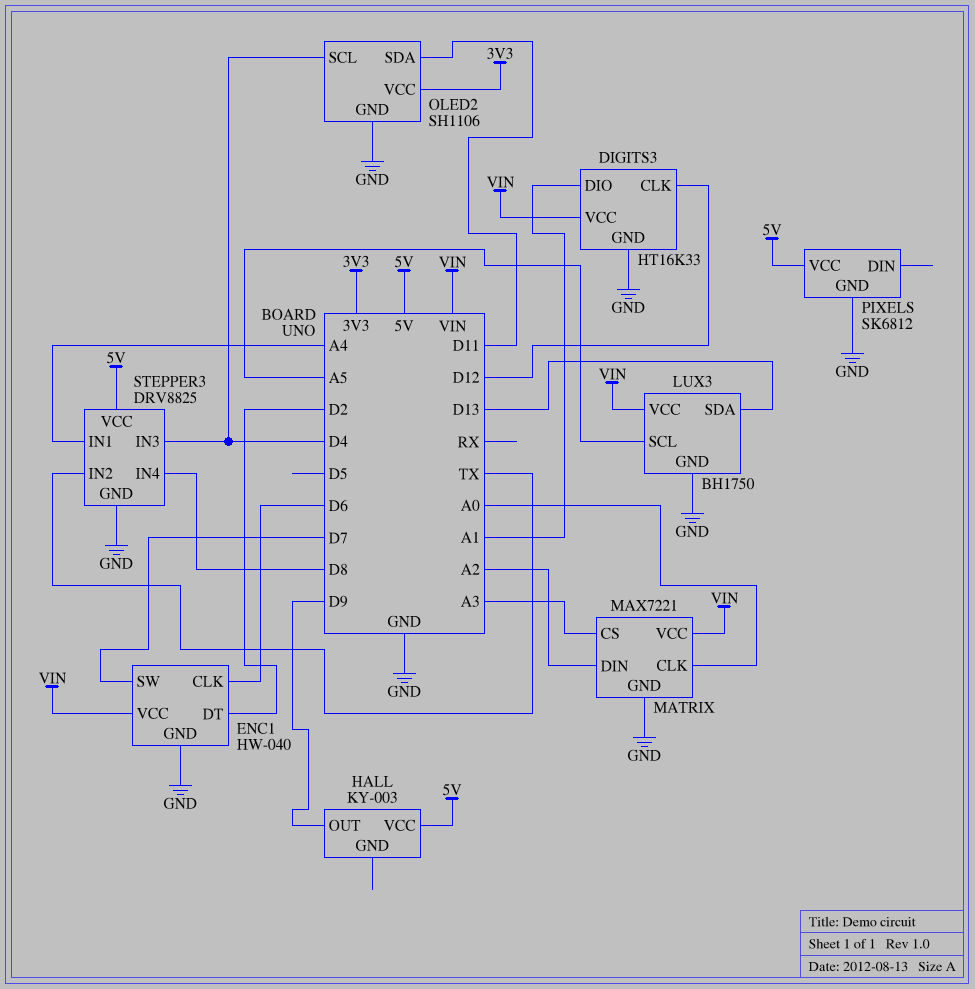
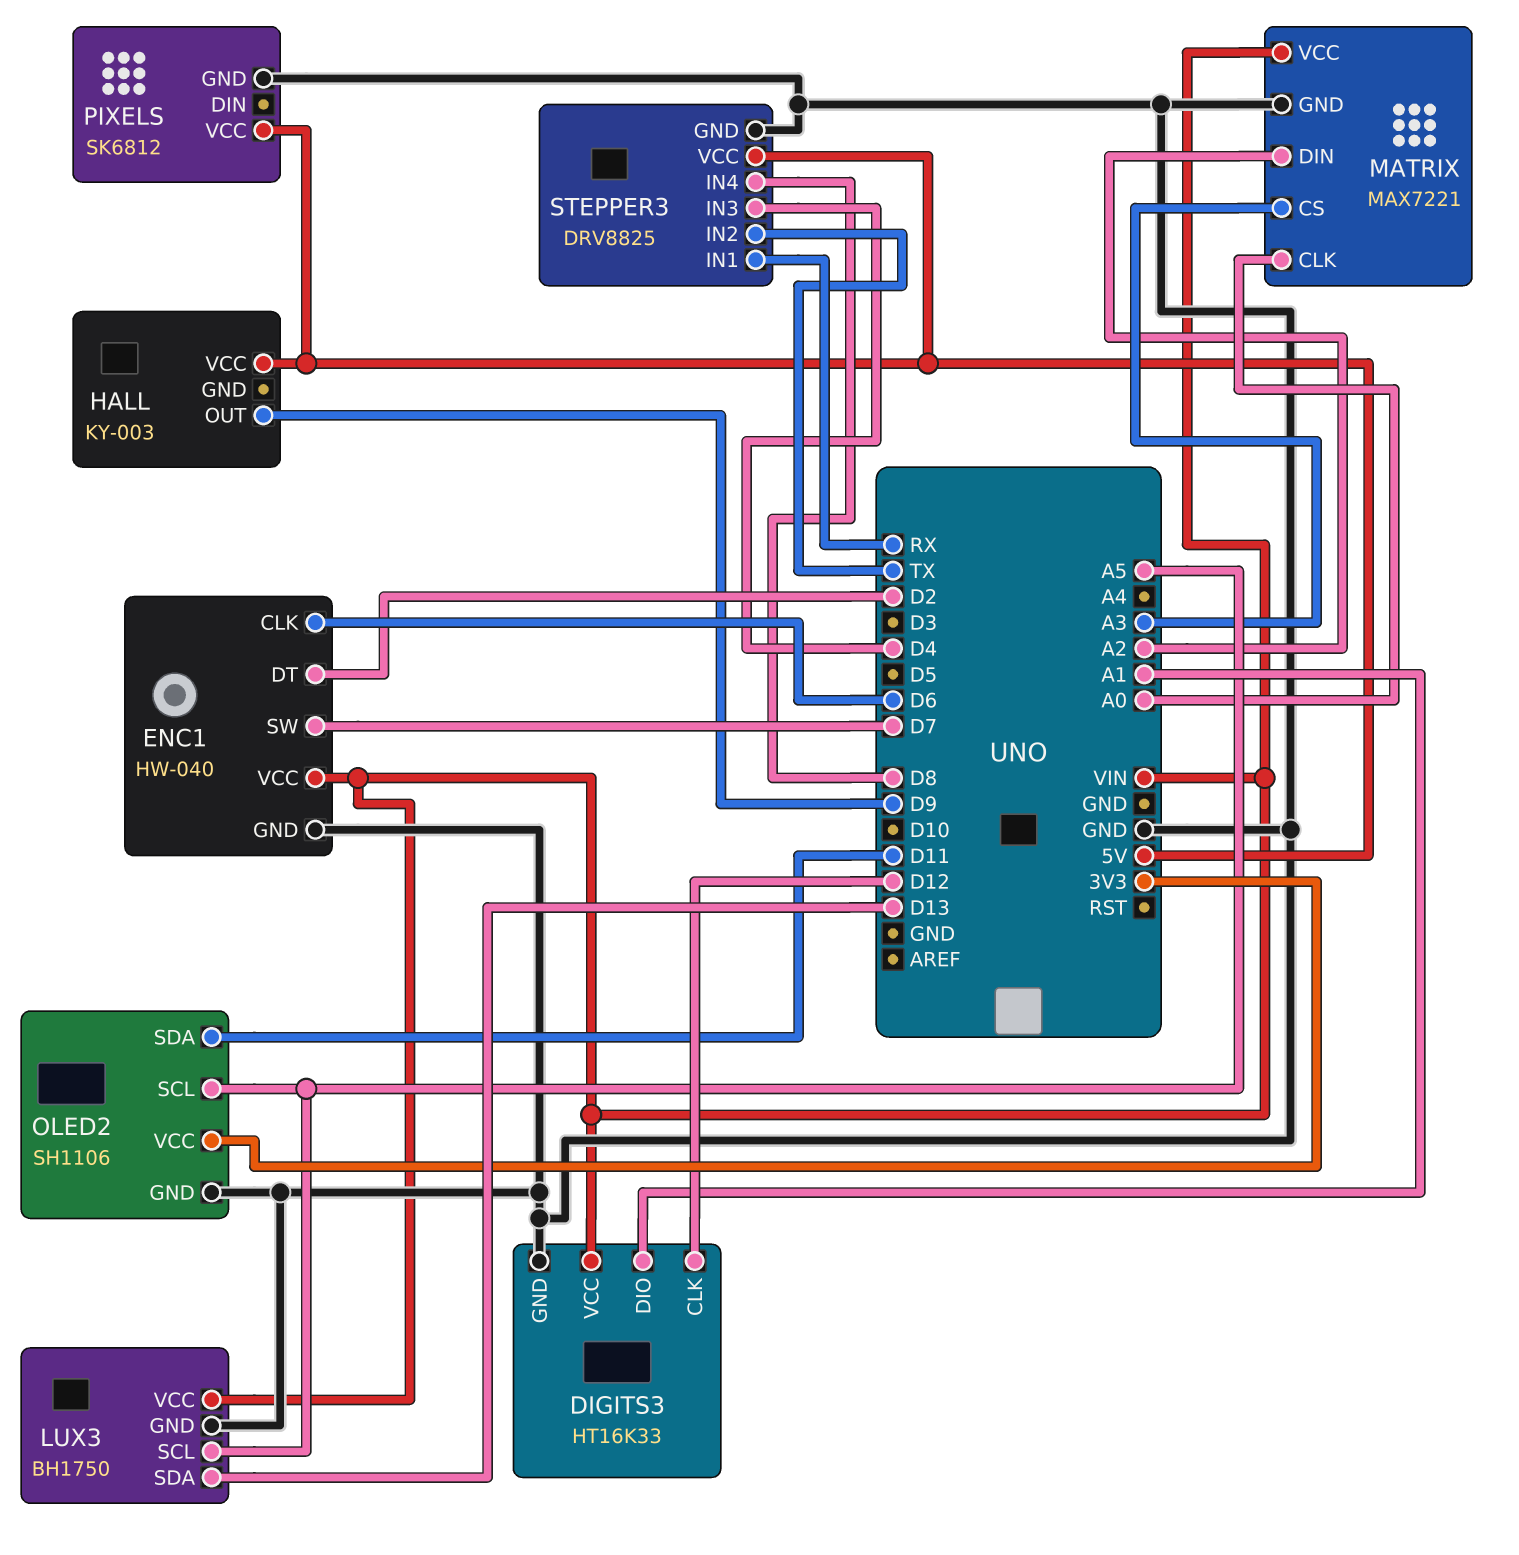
OLED2 pin SCL: D4 -> A5
STEPPER3 pin IN1: A4 -> RX

